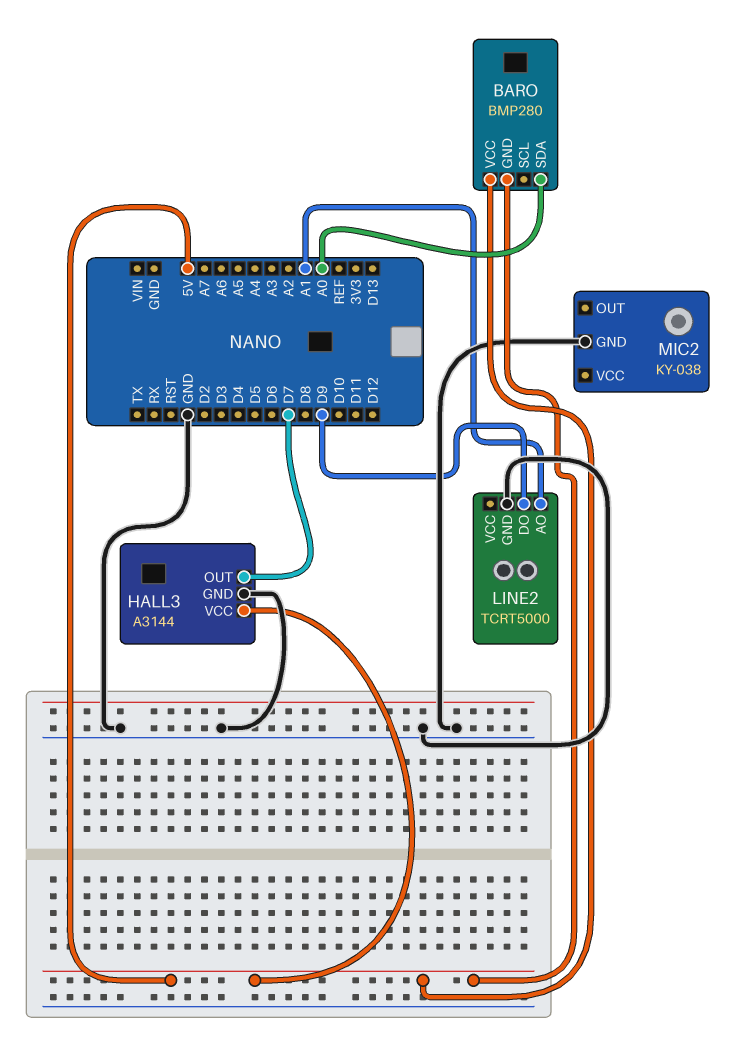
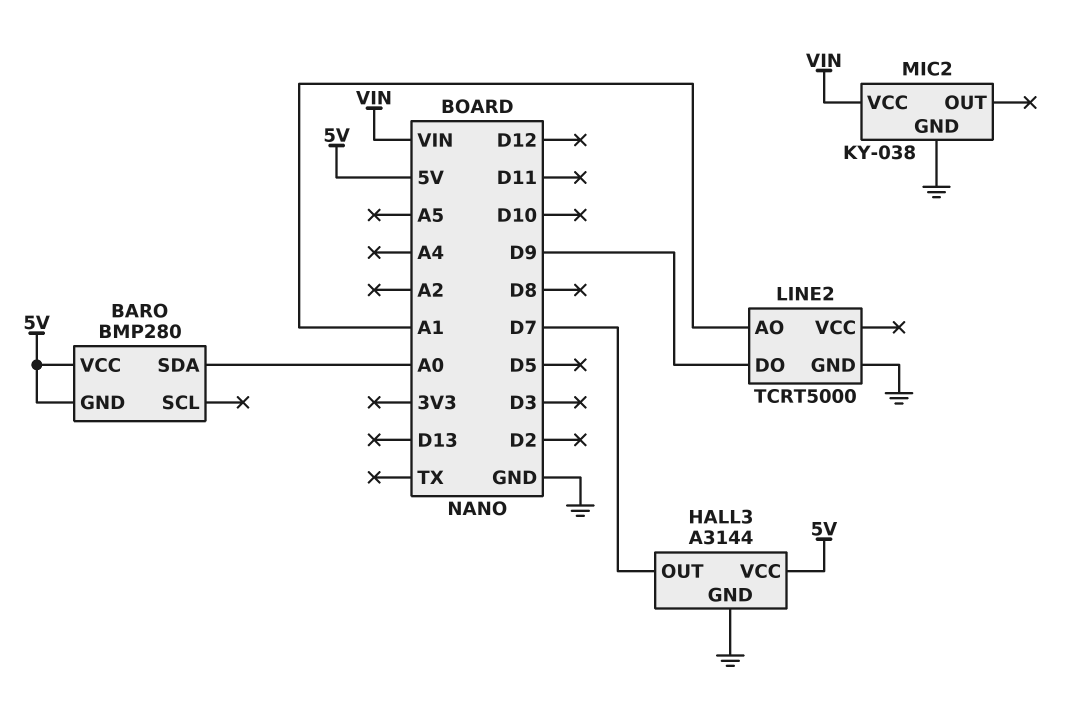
MIC2 pin VCC: none -> VIN

